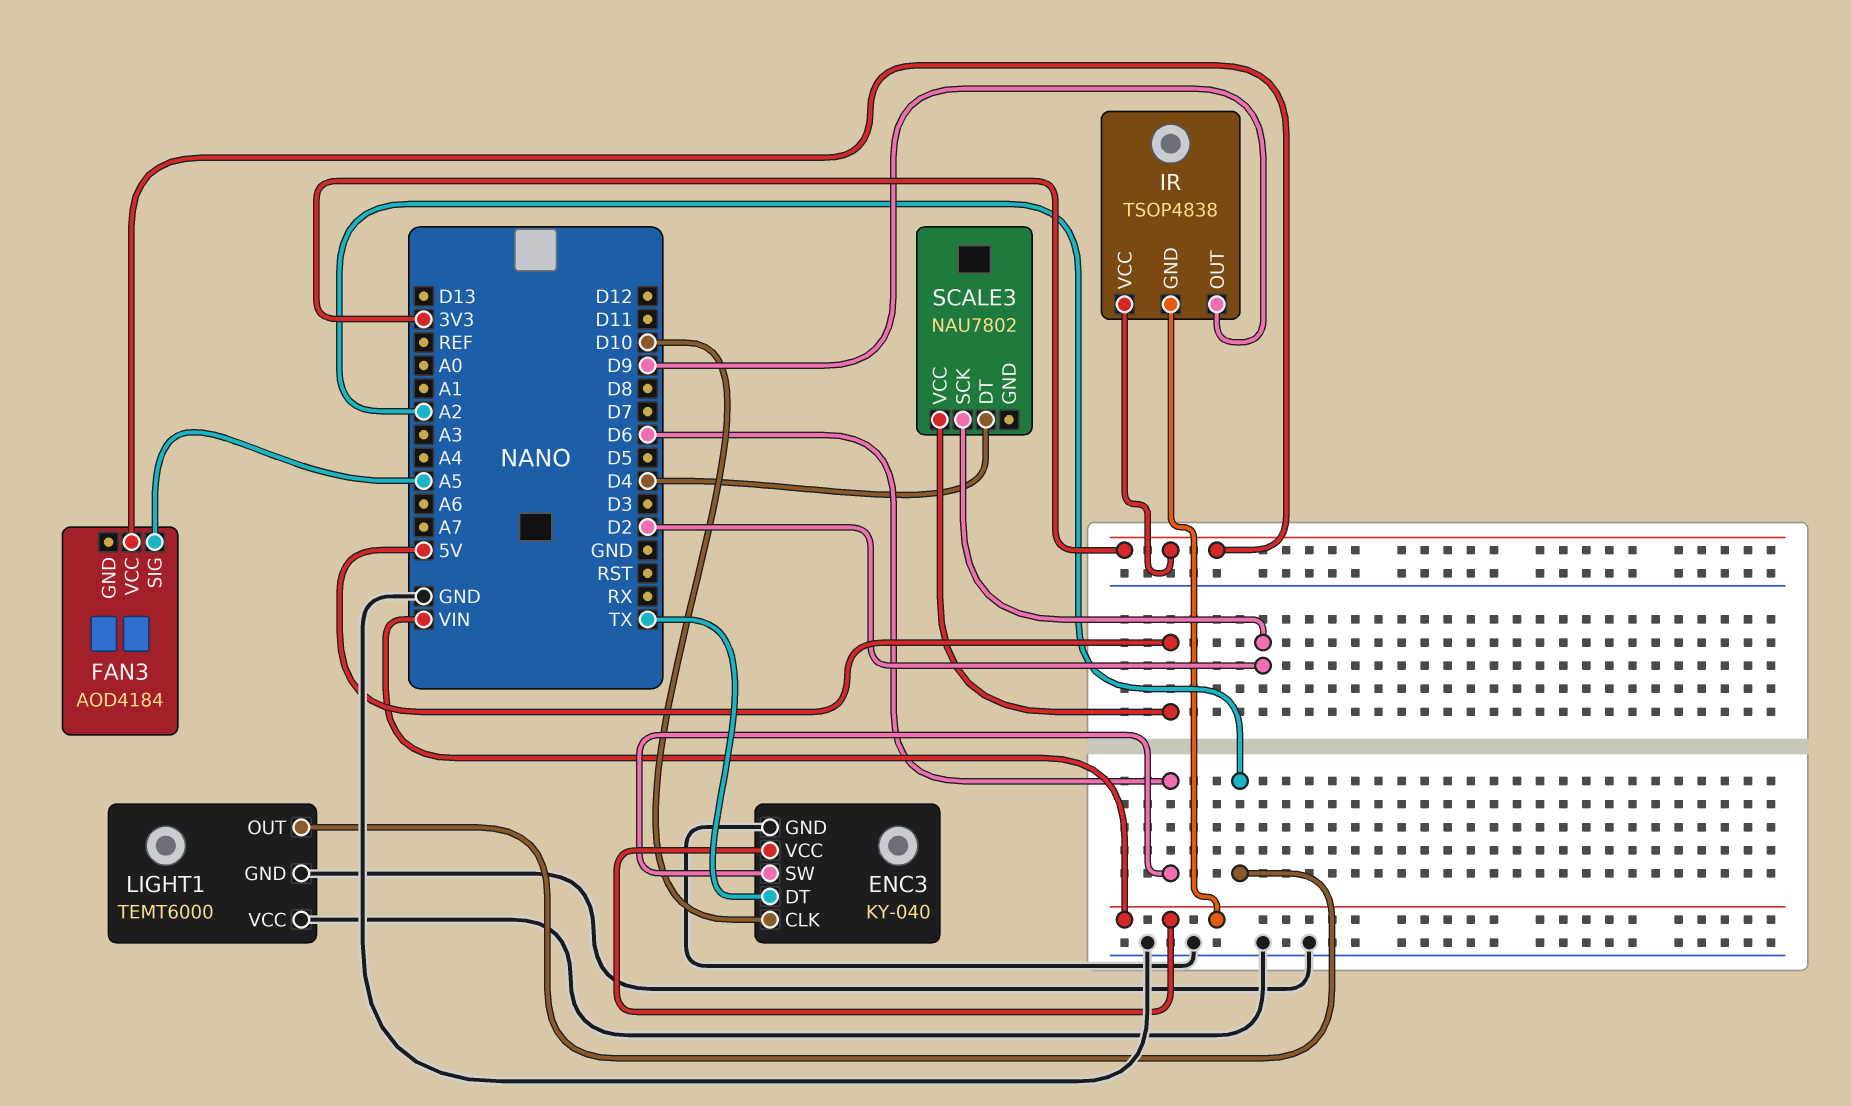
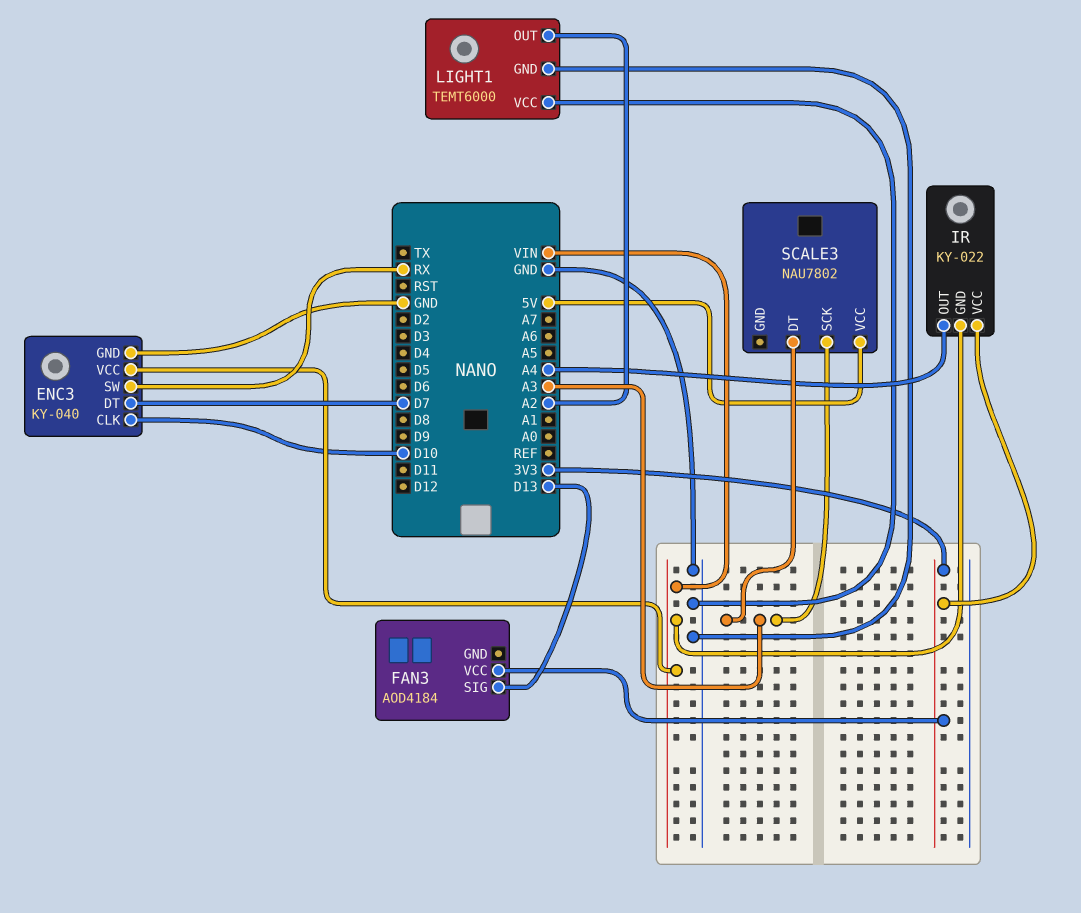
ENC3 pin DT: TX -> D7
ENC3 pin SW: D6 -> RX
FAN3 pin SIG: A5 -> D13
IR: TSOP4838 -> KY-022
IR pin OUT: D9 -> A4
SCALE3 pin DT: D4 -> A3
SCALE3 pin SCK: D2 -> A3

